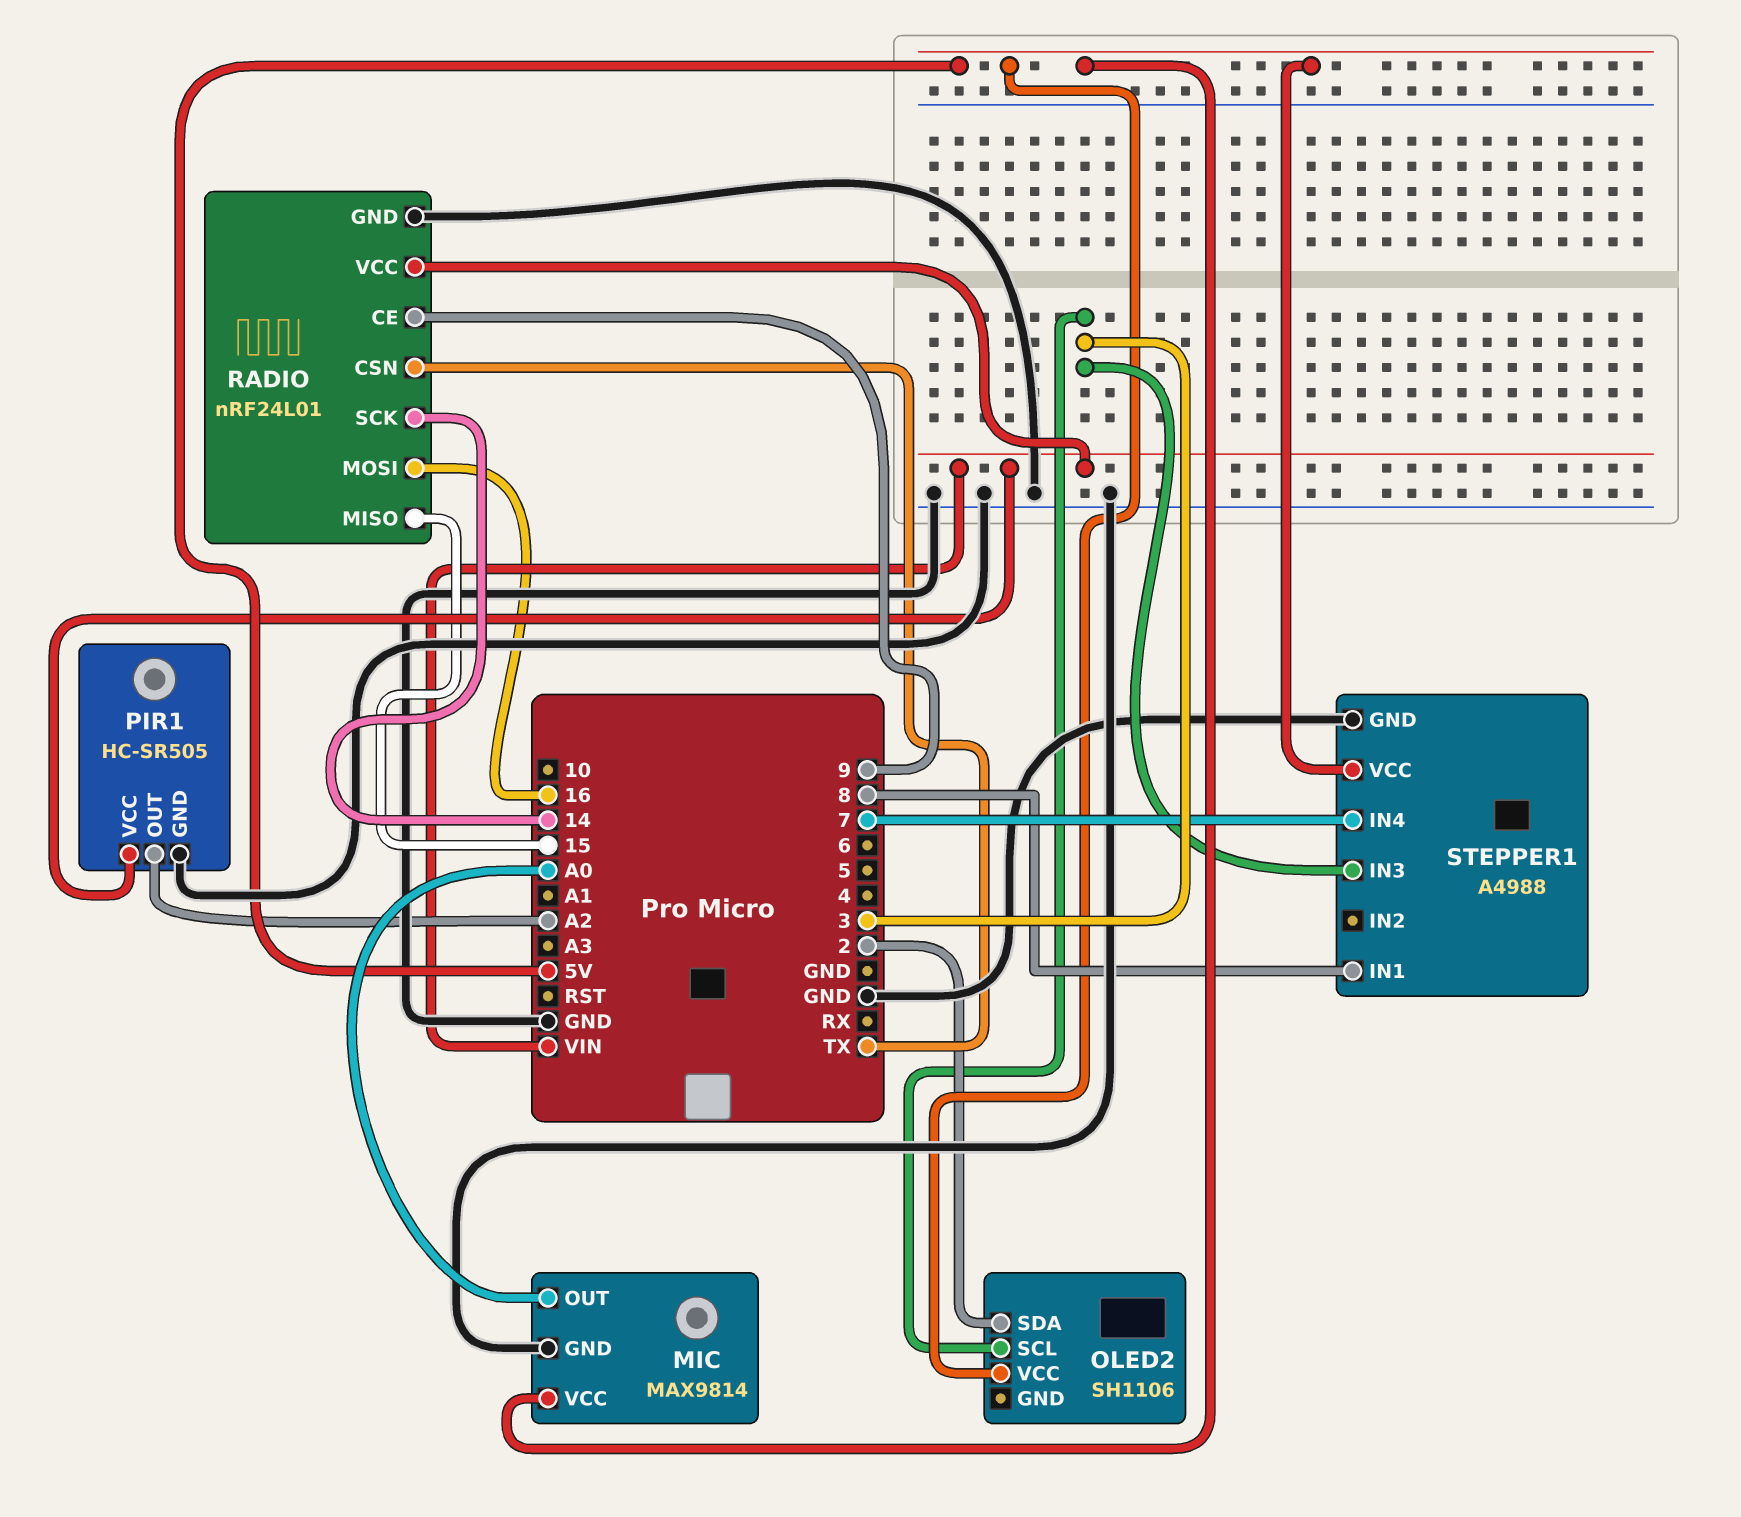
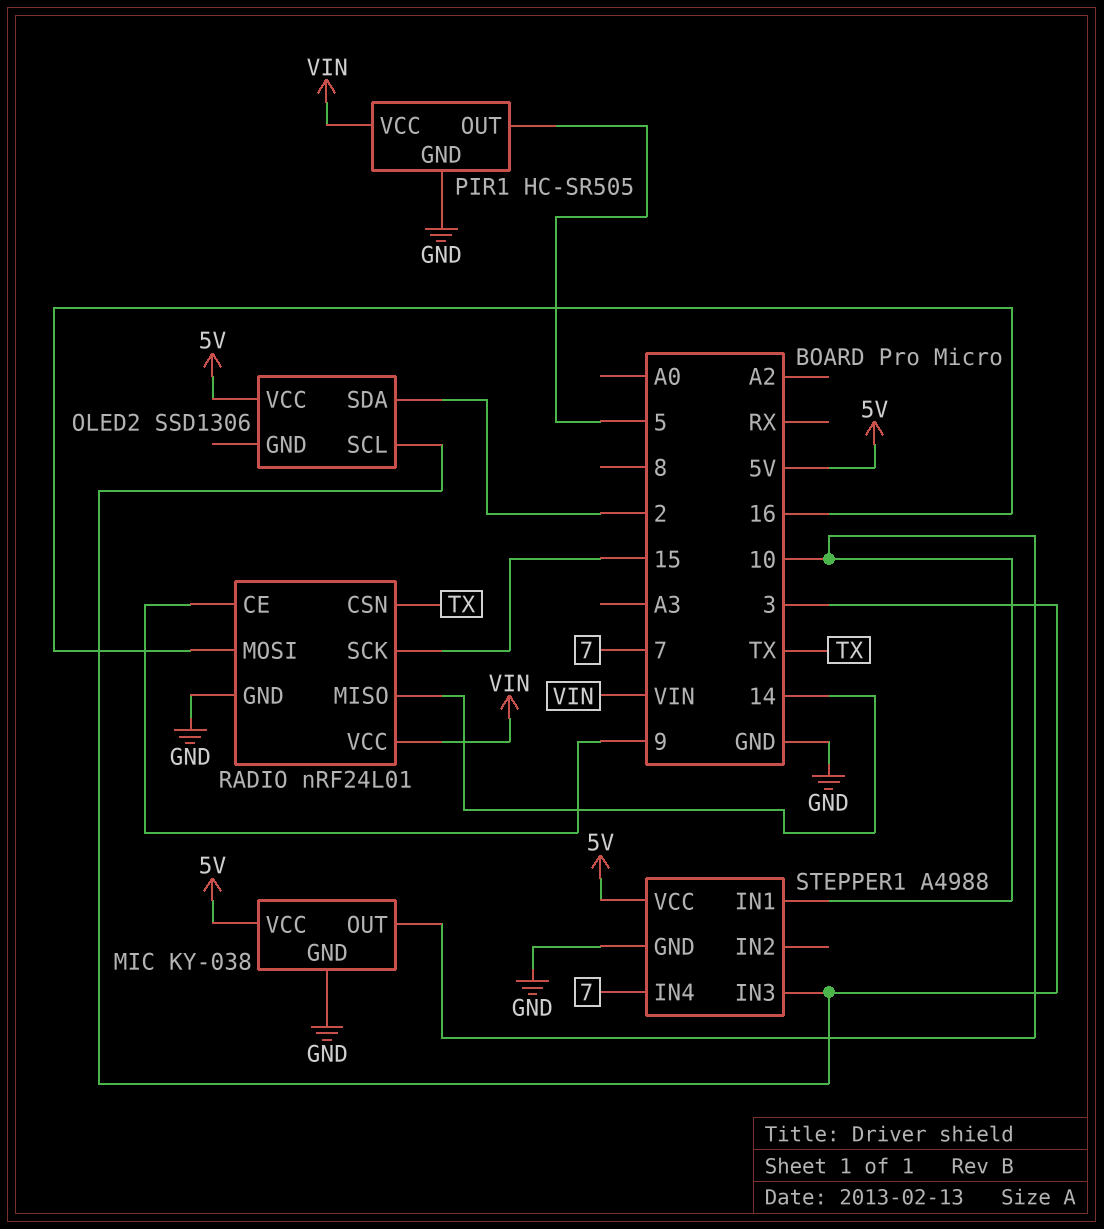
MIC: MAX9814 -> KY-038
MIC pin OUT: A0 -> 10
OLED2: SH1106 -> SSD1306
PIR1 pin OUT: A2 -> 5
RADIO pin MISO: 15 -> 14
RADIO pin SCK: 14 -> 15
STEPPER1 pin IN1: 8 -> 10

